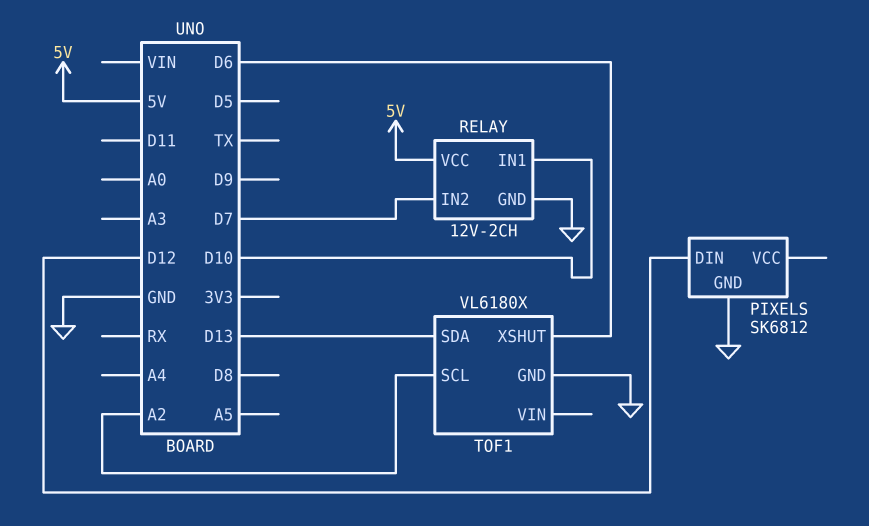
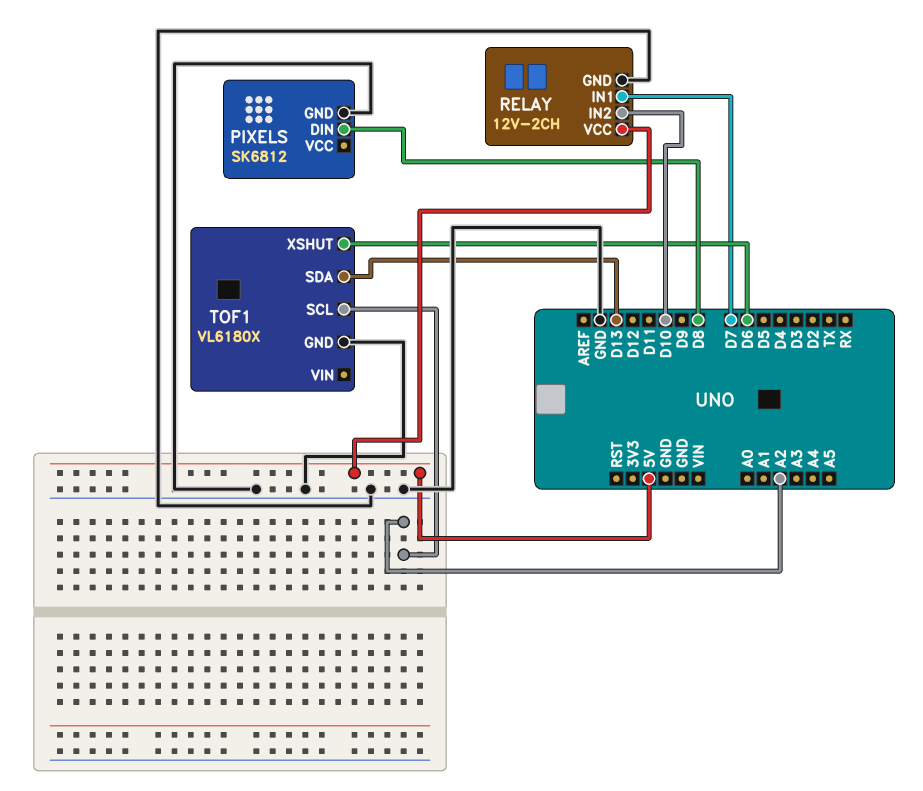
PIXELS pin DIN: D12 -> D8
RELAY pin IN1: D10 -> D7
RELAY pin IN2: D7 -> D10

